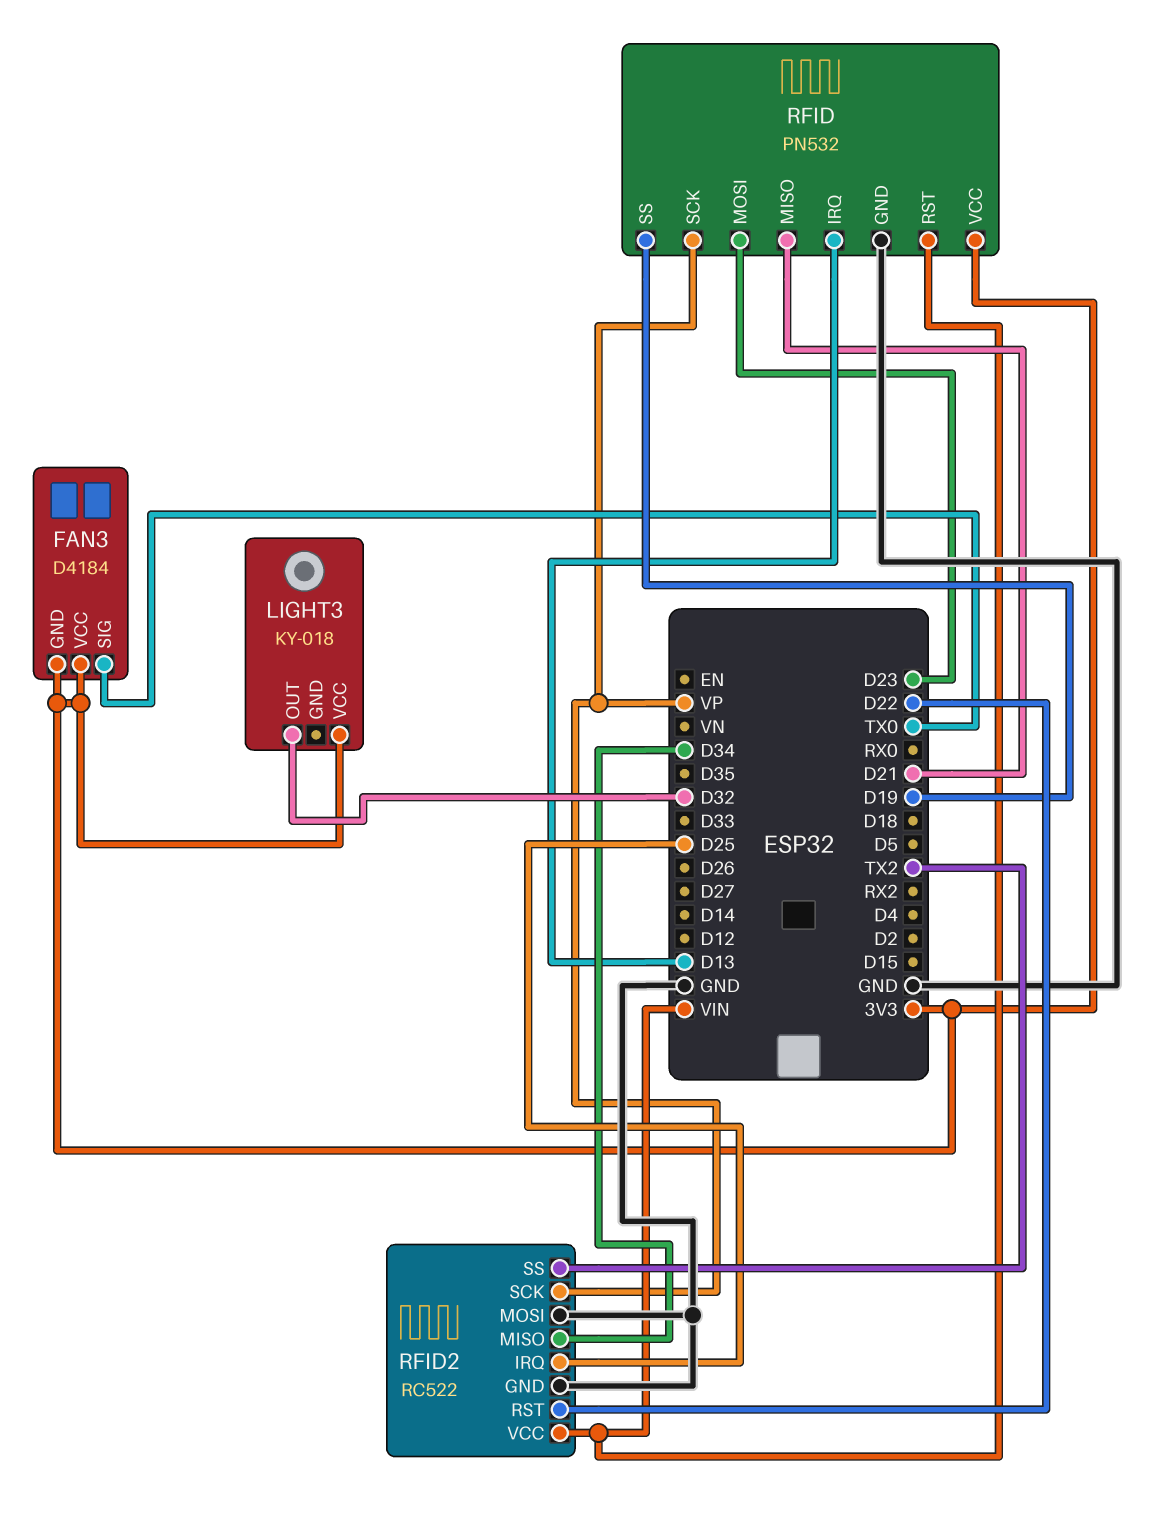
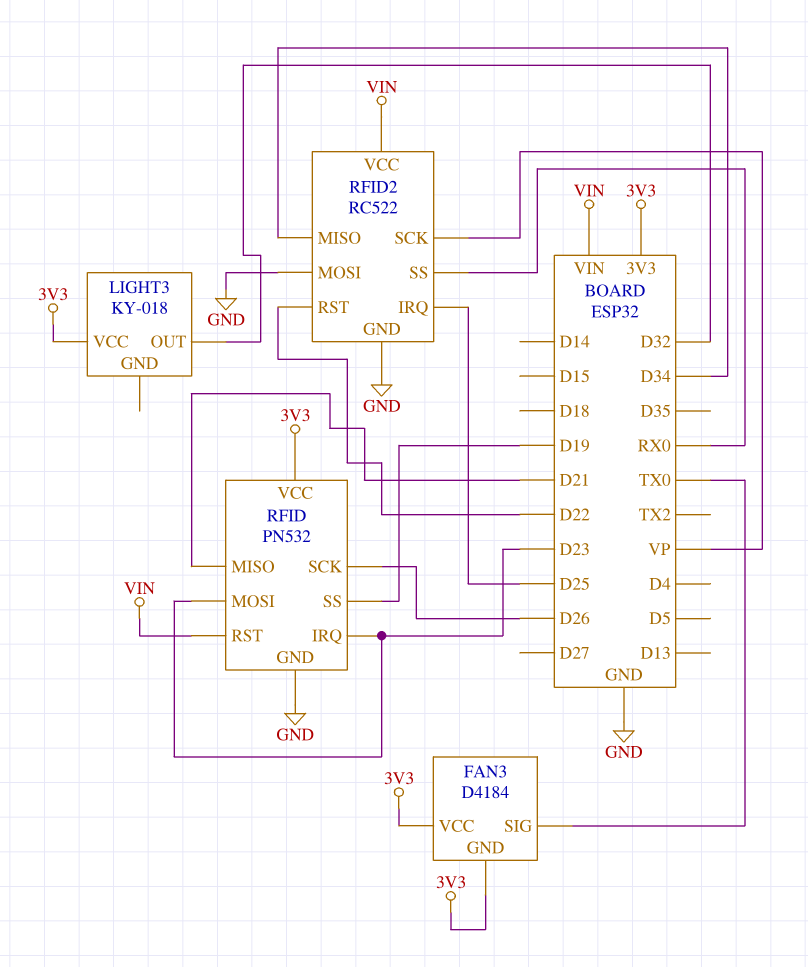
RFID pin IRQ: D13 -> D23
RFID pin SCK: VP -> D26
RFID2 pin SS: TX2 -> RX0

